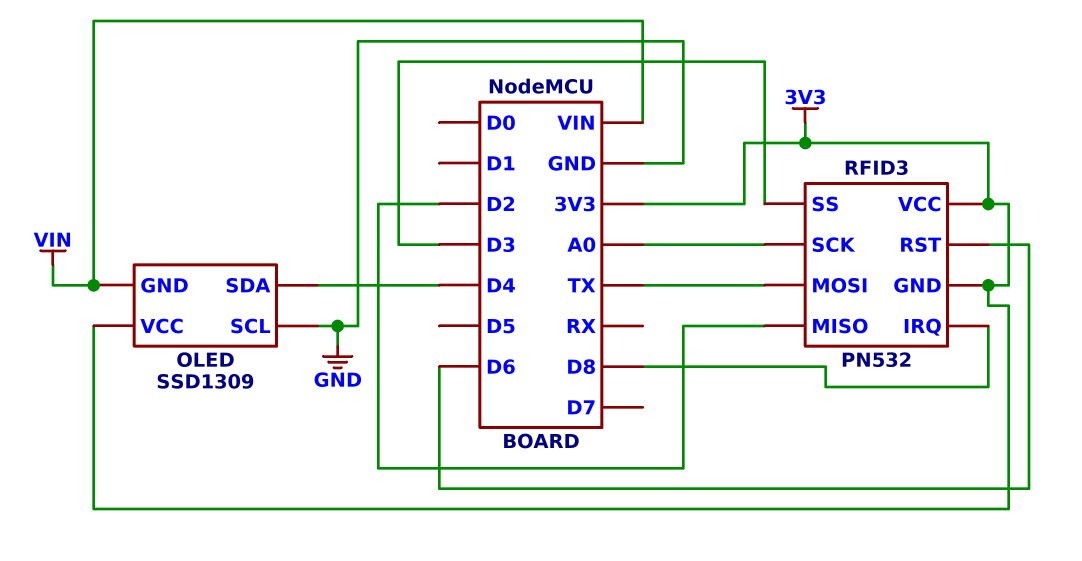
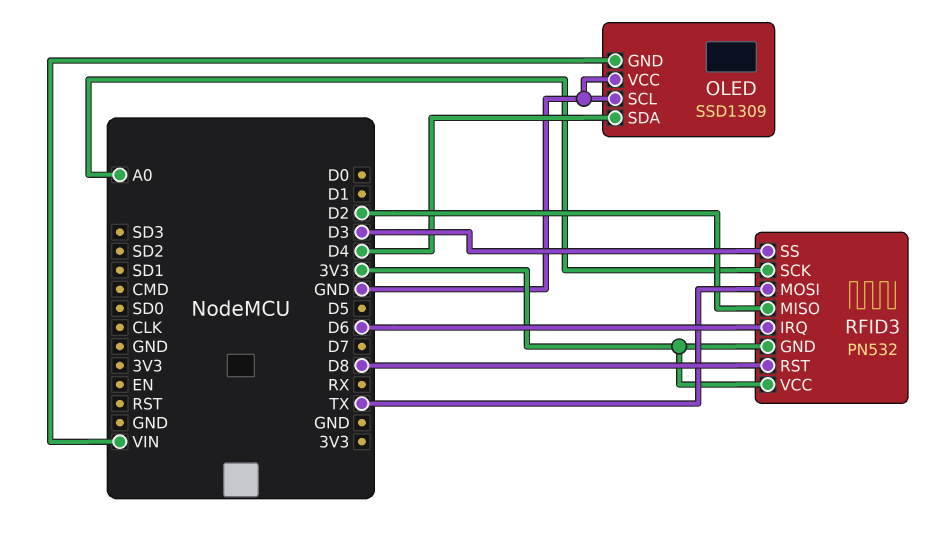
OLED pin VCC: 3V3 -> GND
RFID3 pin IRQ: D8 -> D6
RFID3 pin RST: D6 -> D8

